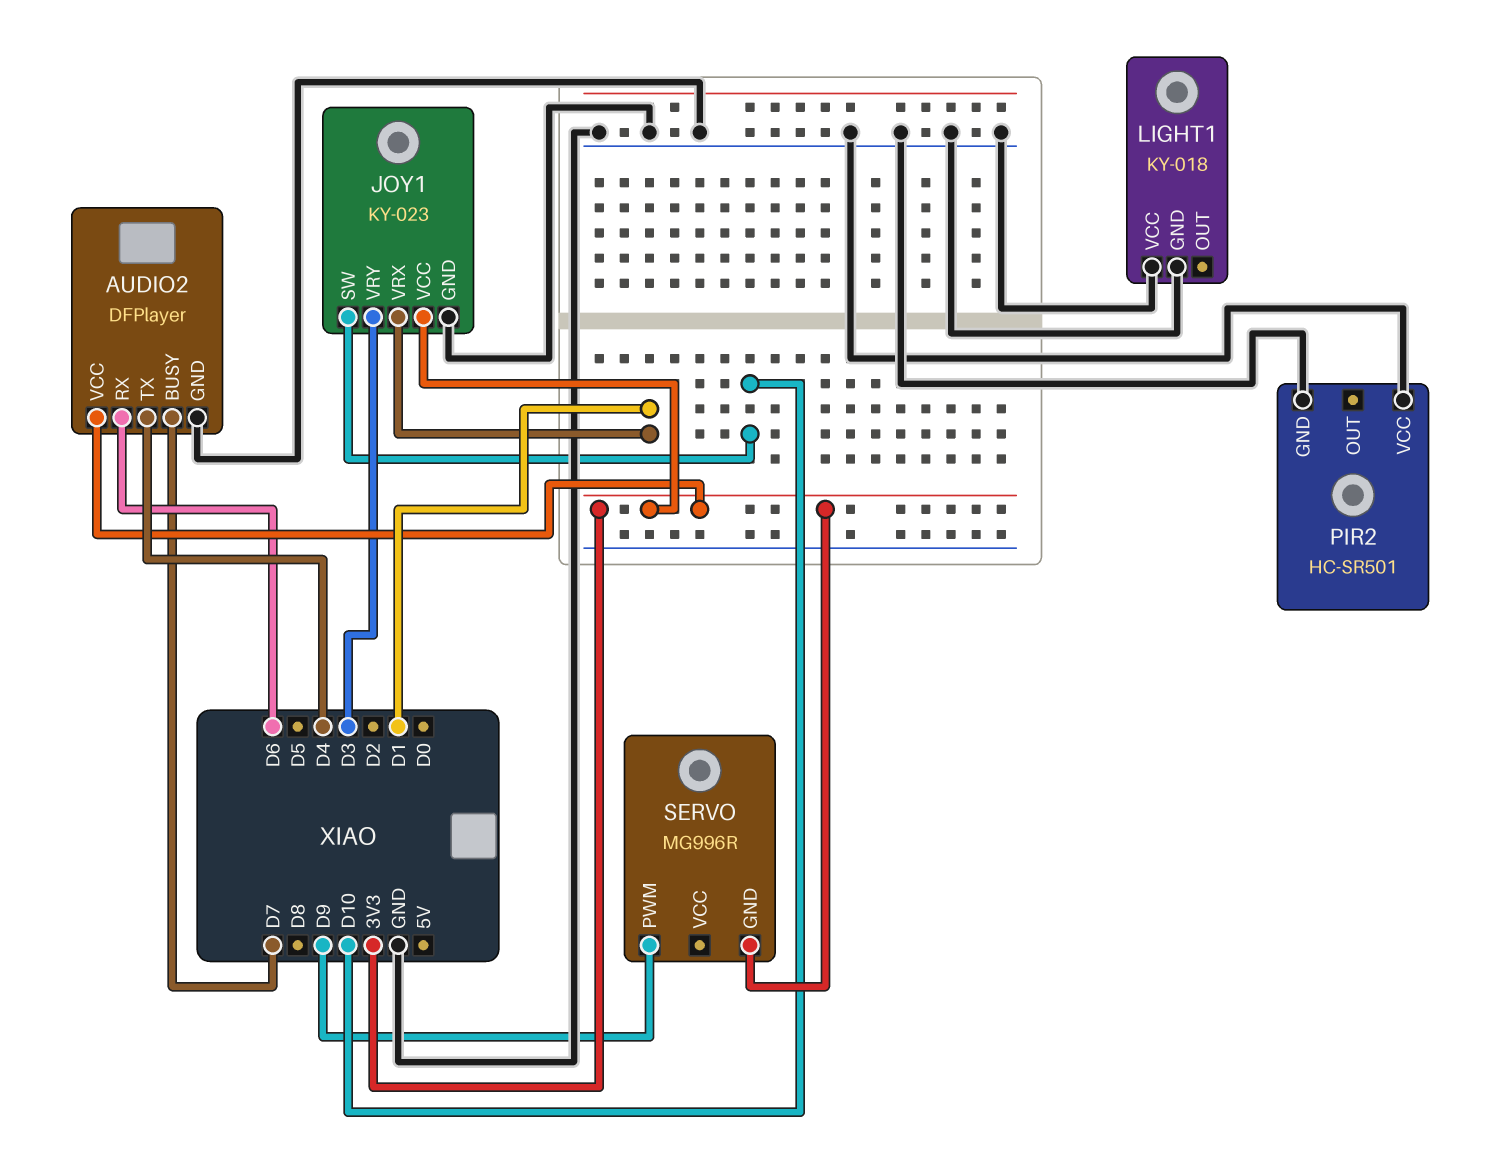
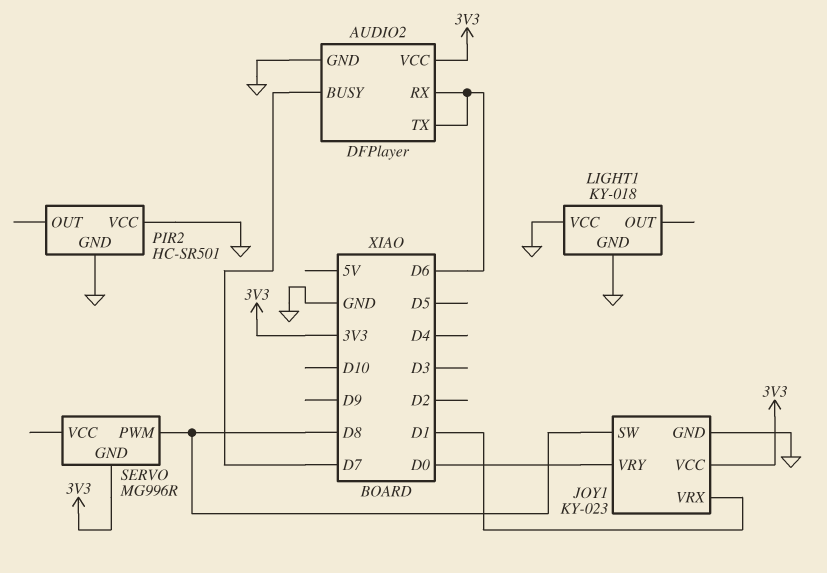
AUDIO2 pin TX: D4 -> D6
JOY1 pin SW: D10 -> D8
JOY1 pin VRY: D3 -> D0
SERVO pin PWM: D9 -> D8

